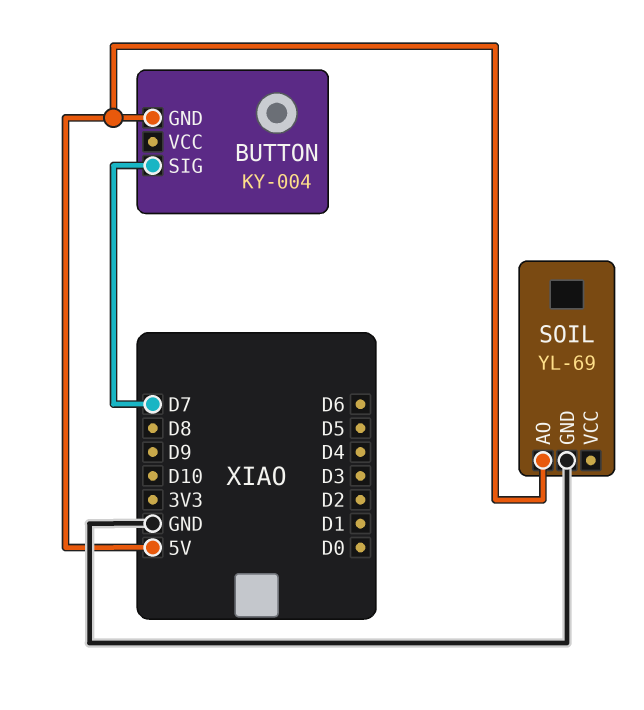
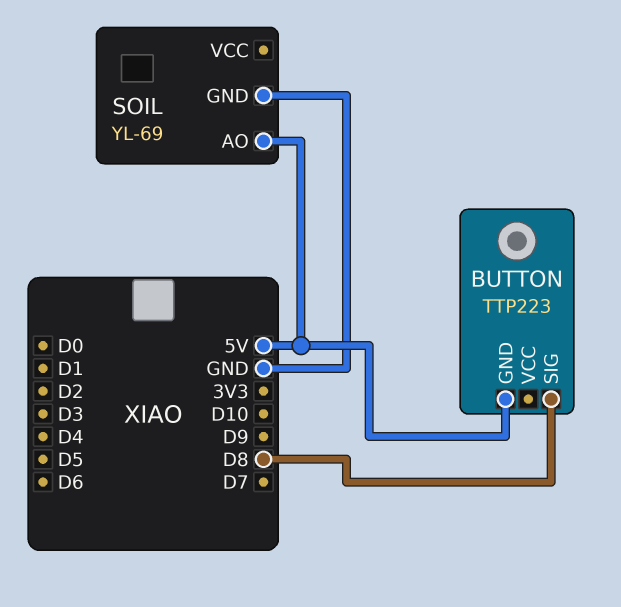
BUTTON: KY-004 -> TTP223
BUTTON pin SIG: D7 -> D8

